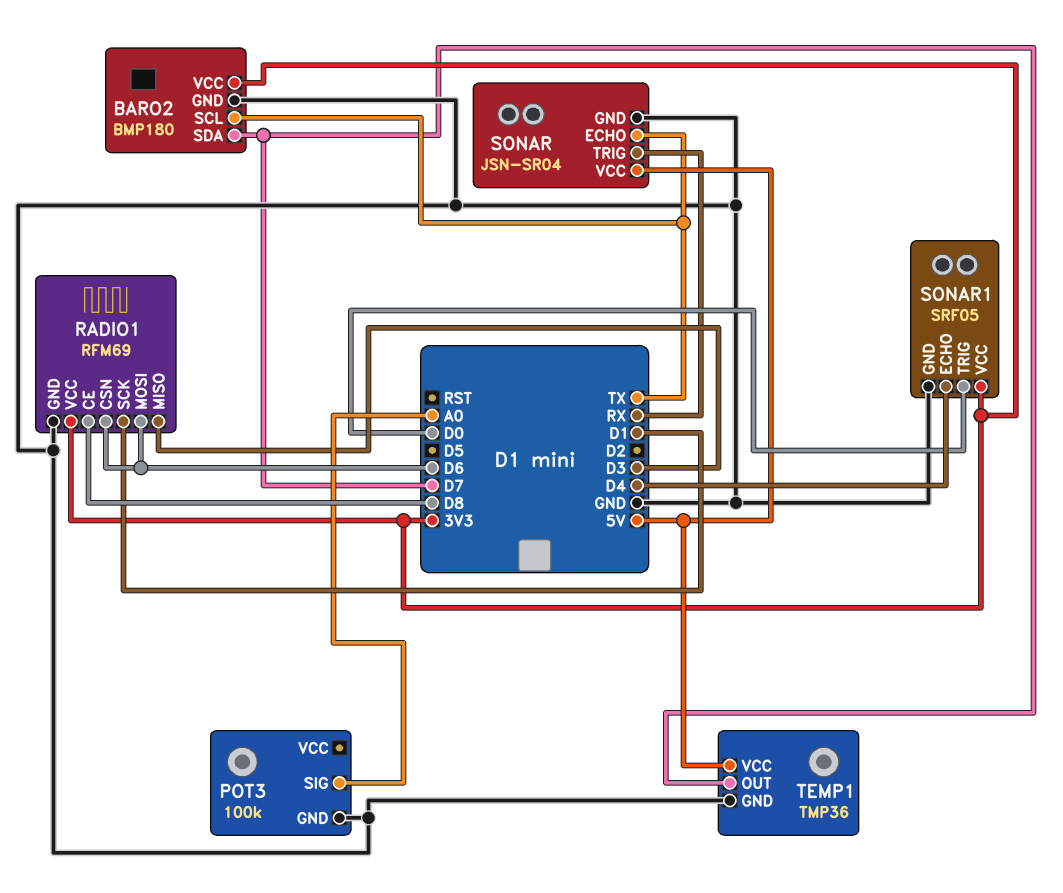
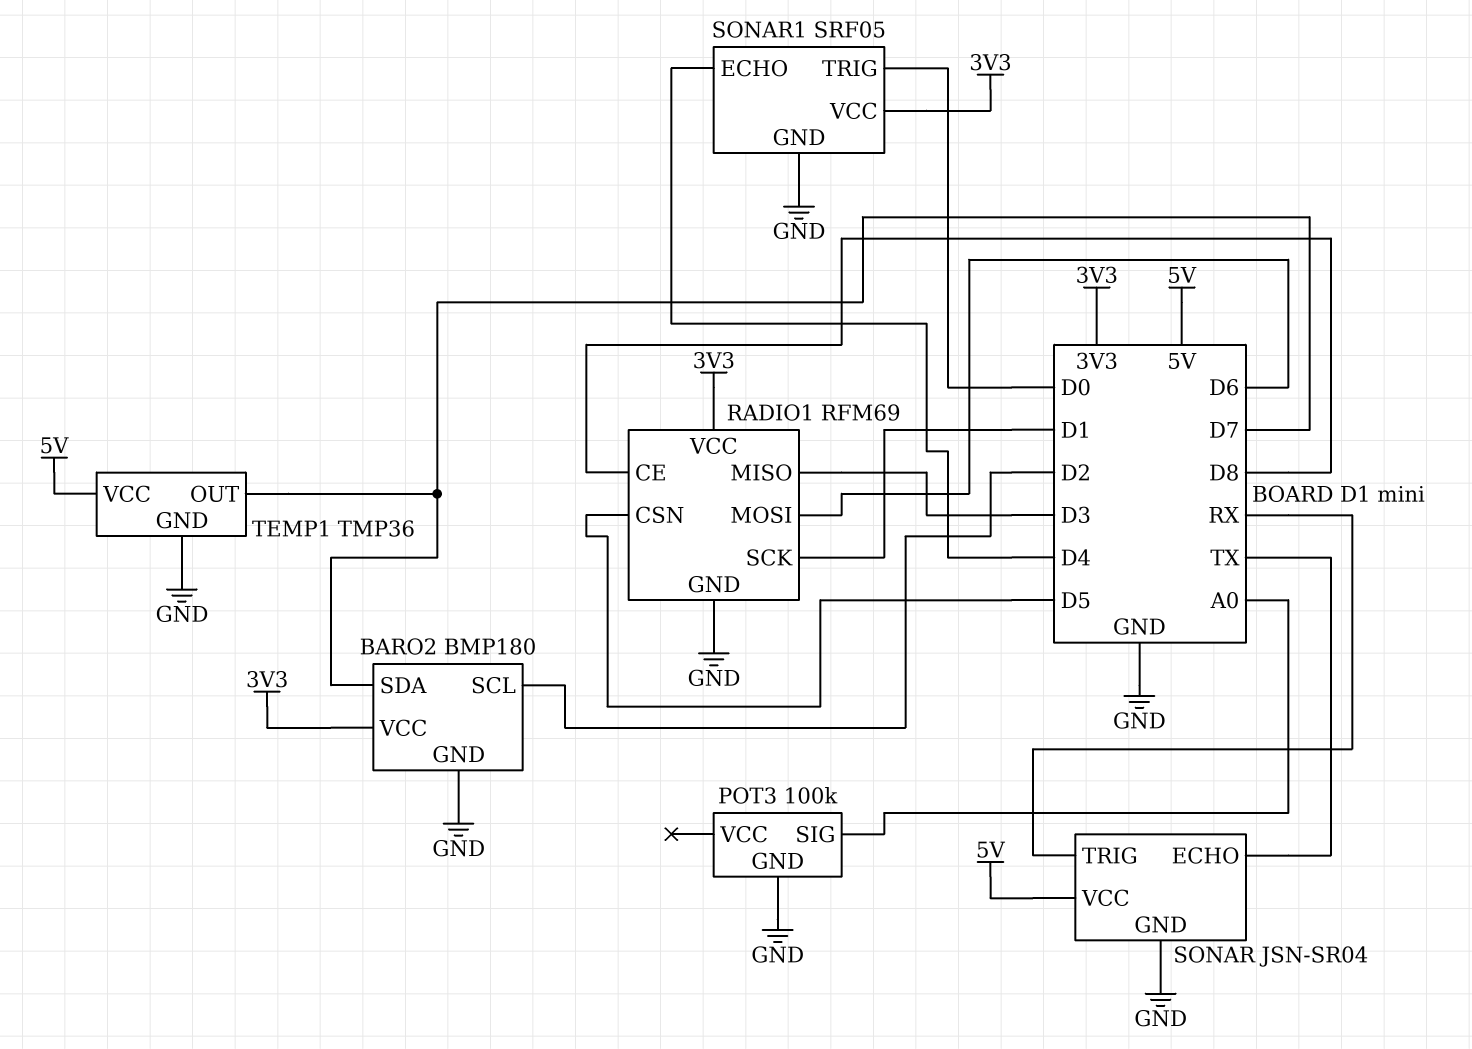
BARO2 pin SCL: TX -> D2
RADIO1 pin CSN: D6 -> D5

